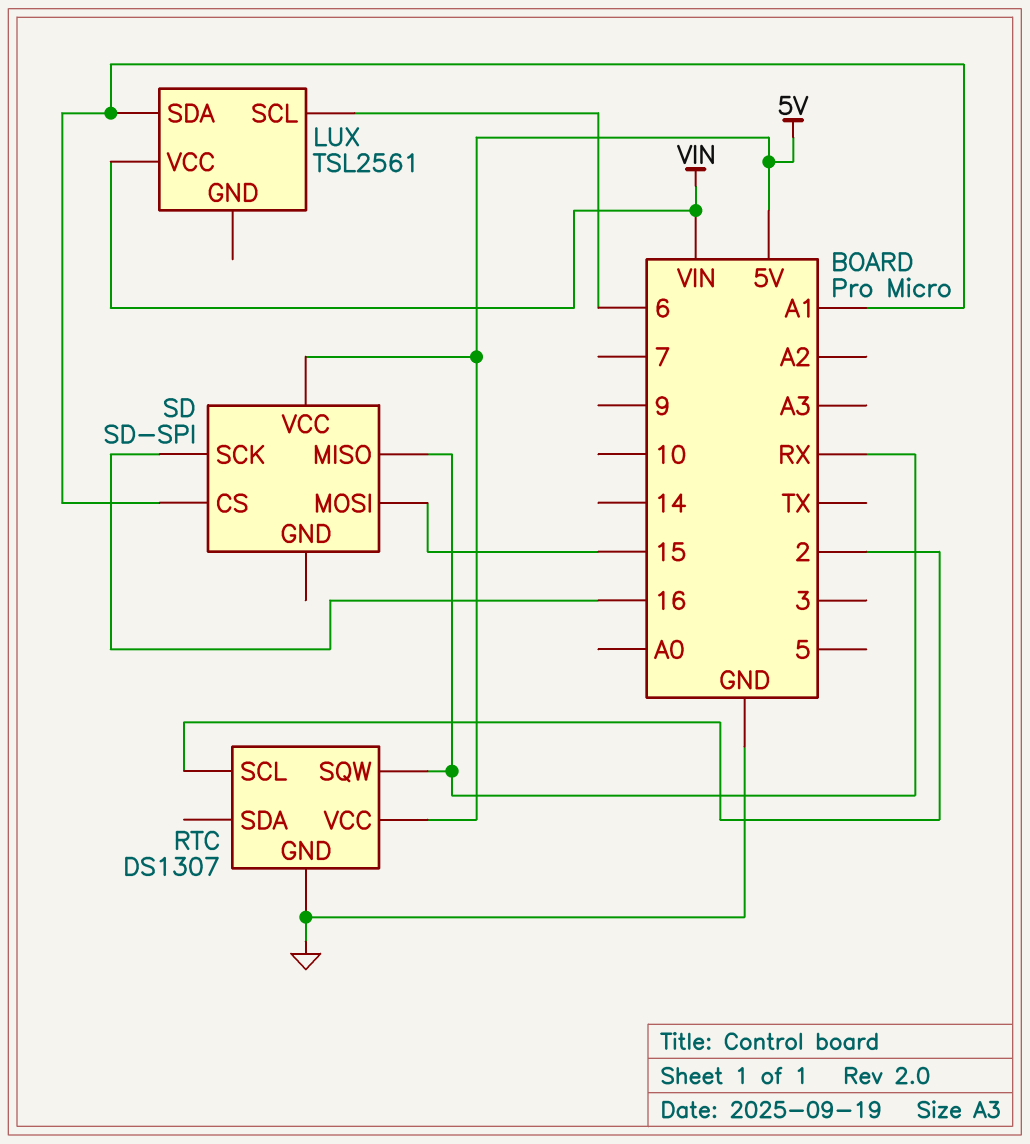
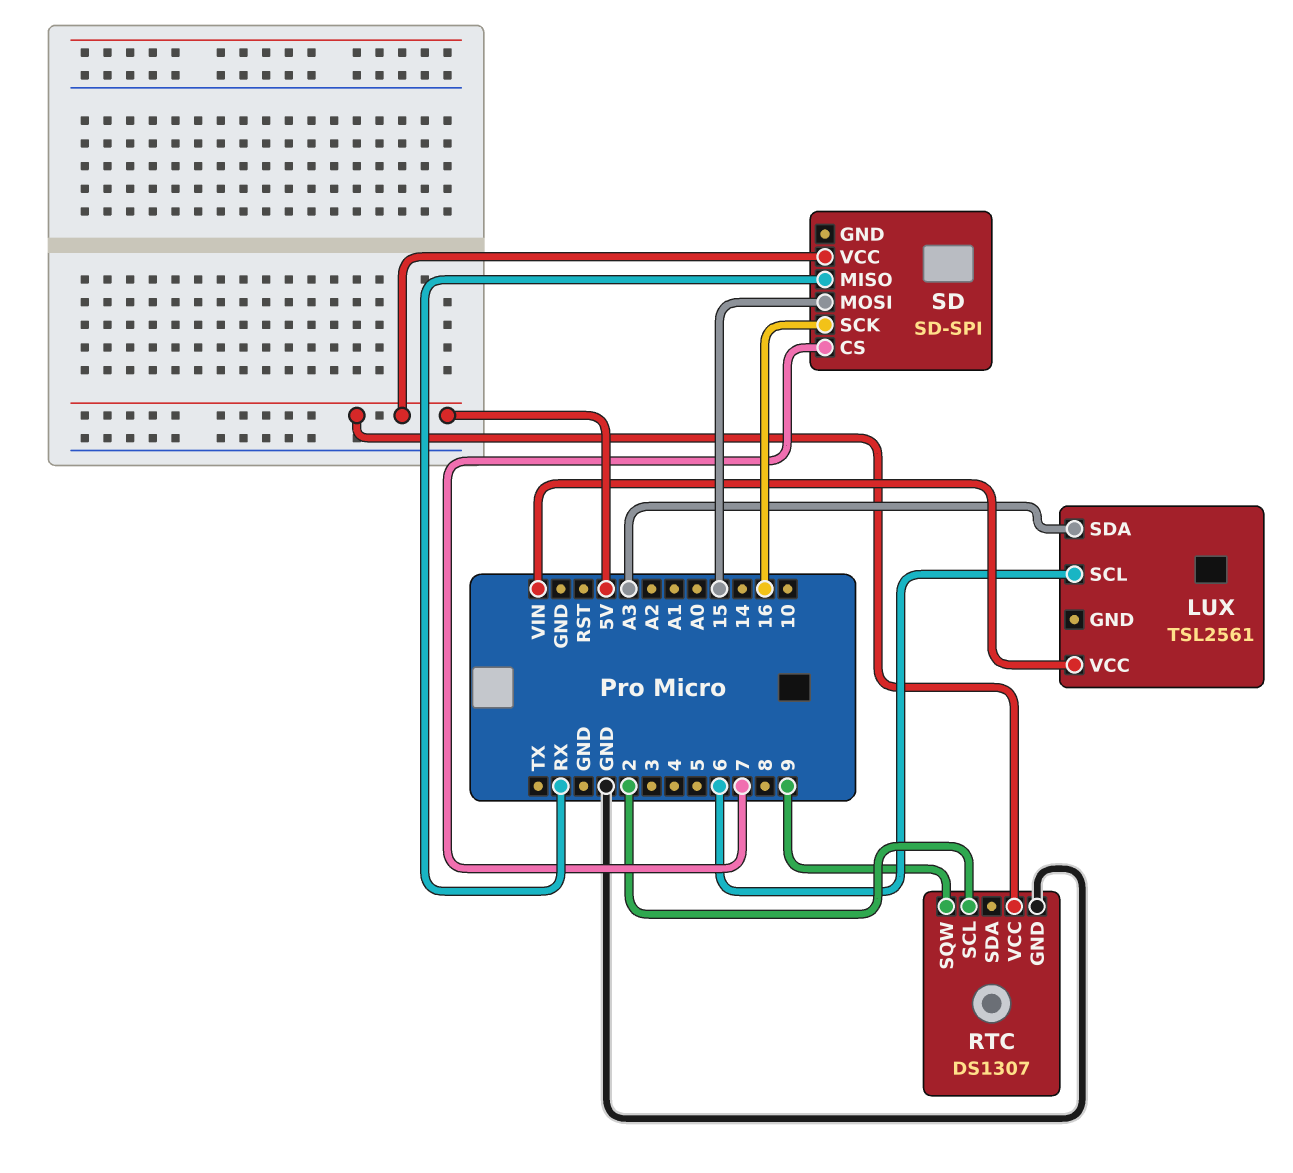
LUX pin SDA: A1 -> A3
RTC pin SQW: RX -> 9
SD pin CS: A1 -> 7

